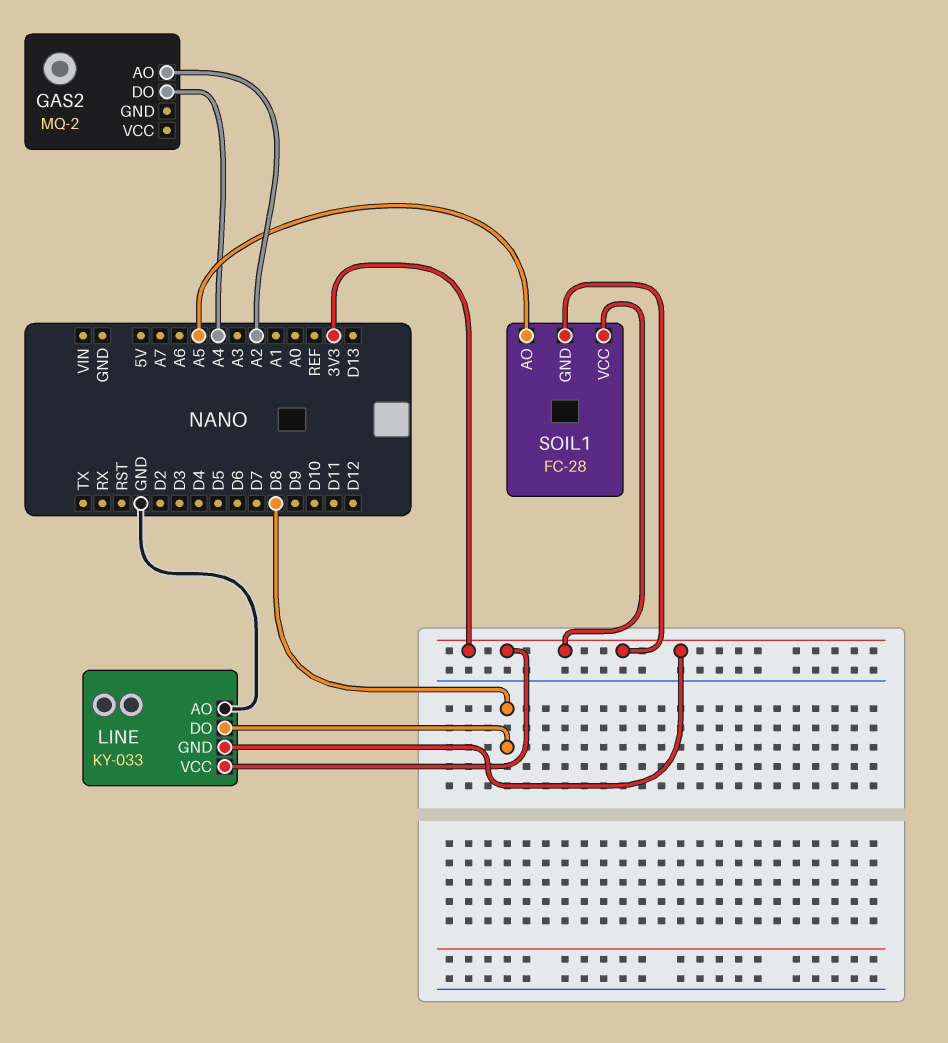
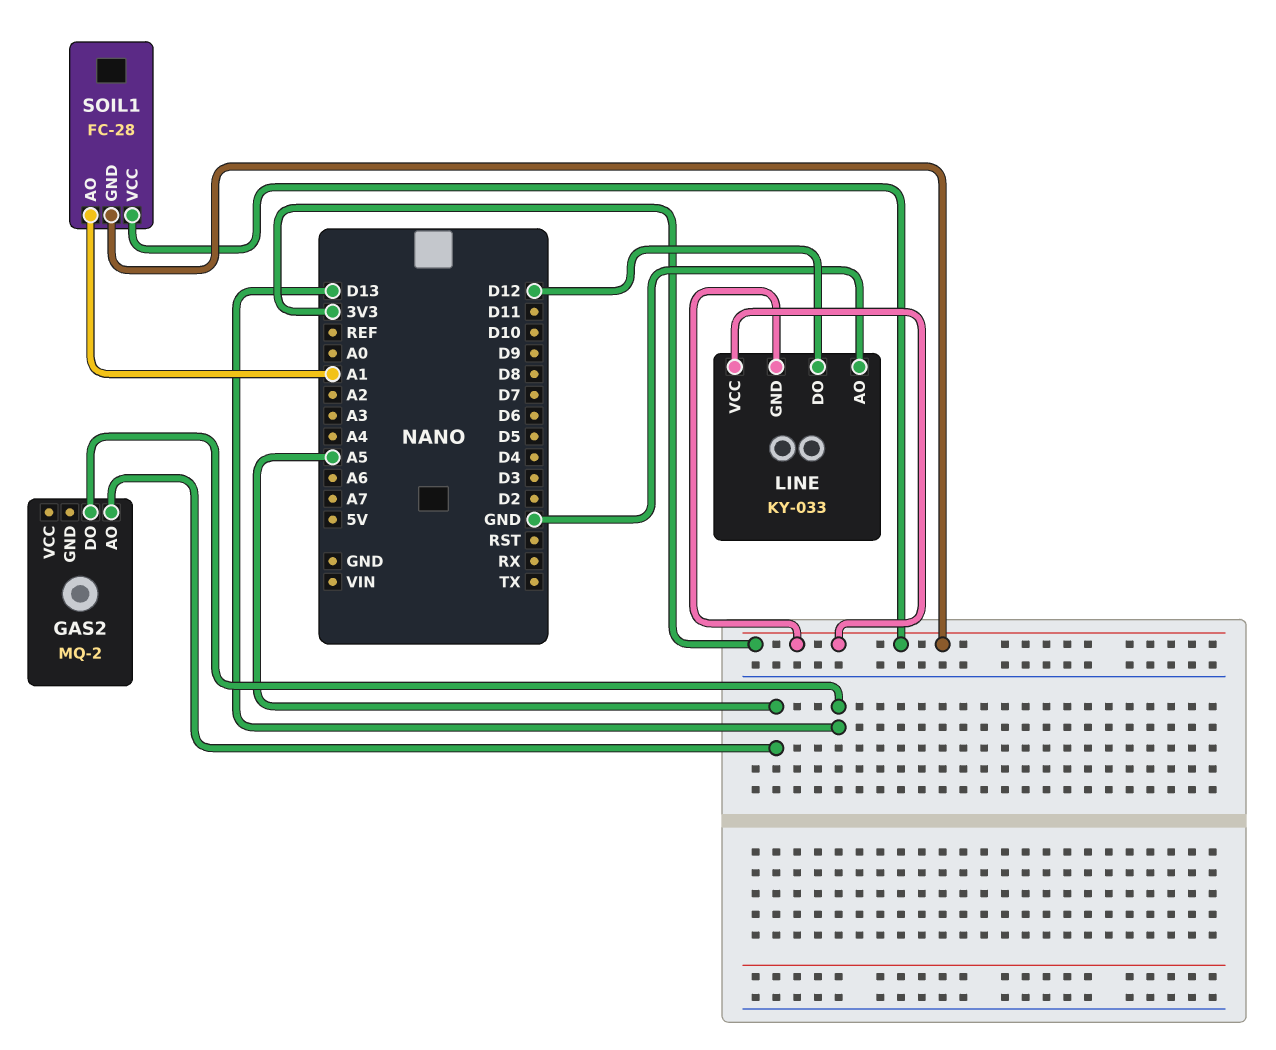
GAS2 pin AO: A2 -> A5
GAS2 pin DO: A4 -> D13
LINE pin DO: D8 -> D12
SOIL1 pin AO: A5 -> A1

